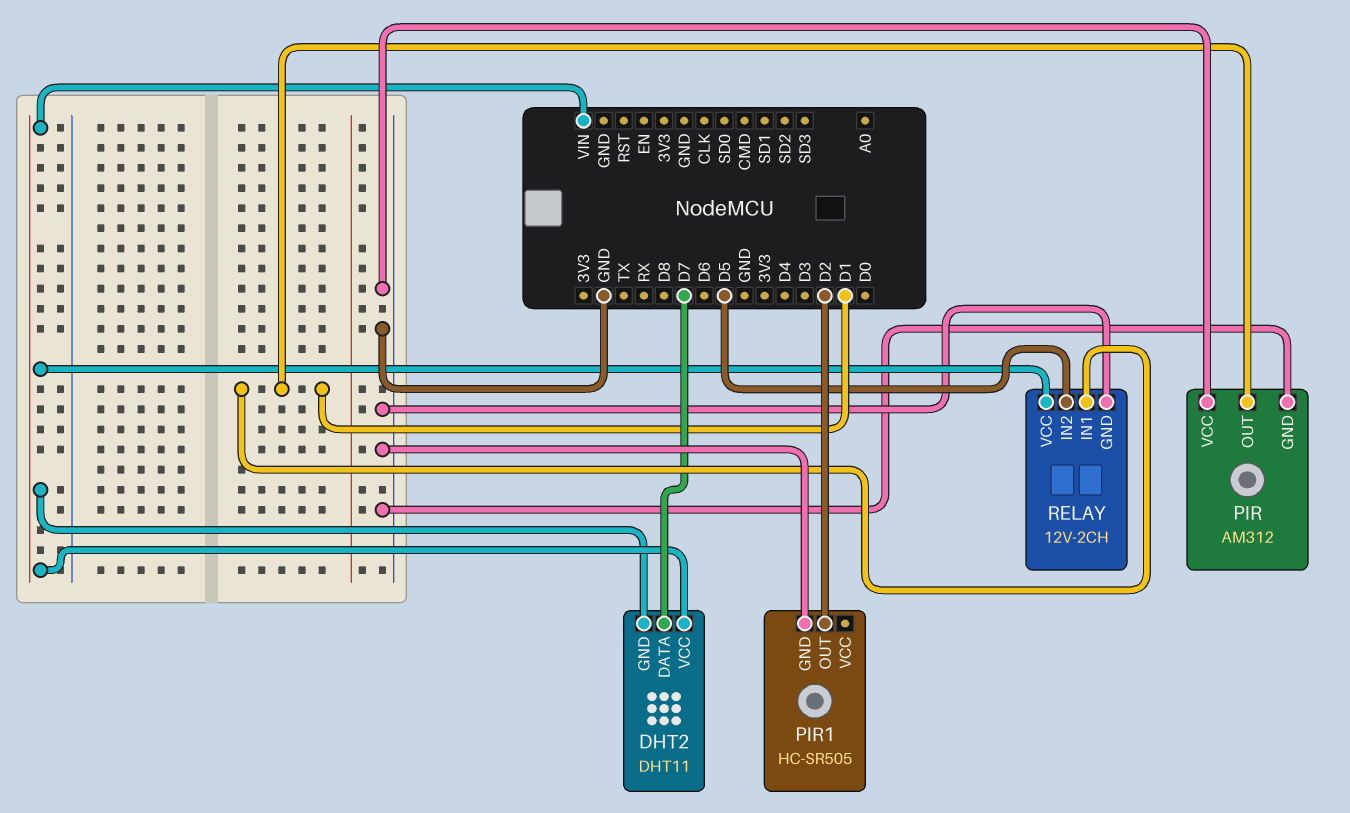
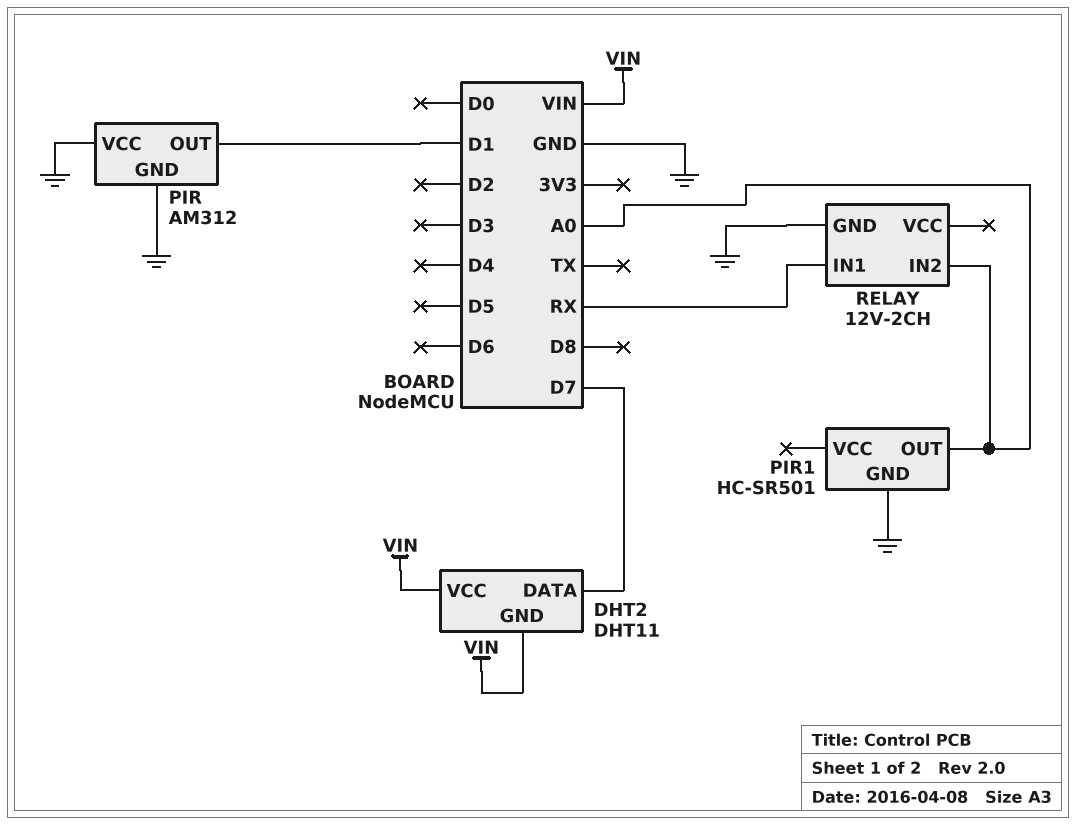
PIR1: HC-SR505 -> HC-SR501
PIR1 pin OUT: D2 -> A0
RELAY pin IN1: D1 -> RX
RELAY pin IN2: D5 -> A0
RELAY pin VCC: VIN -> none

